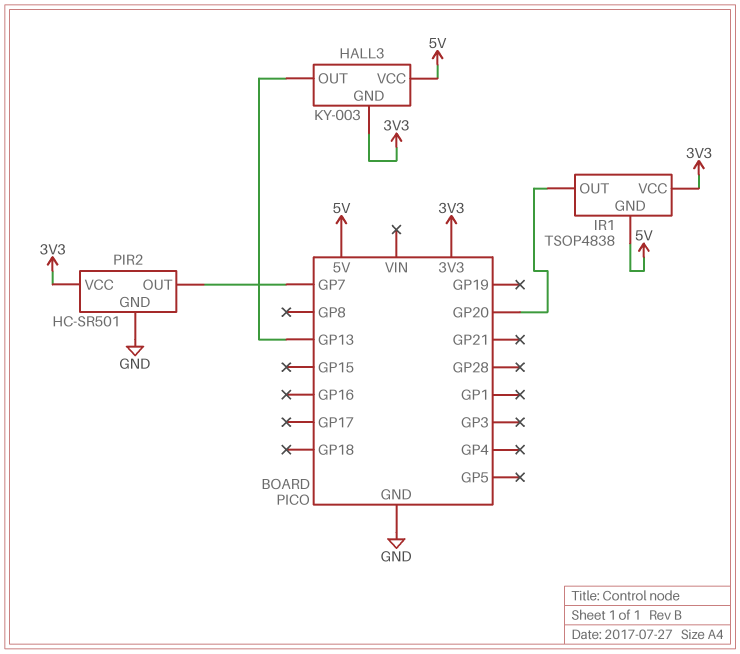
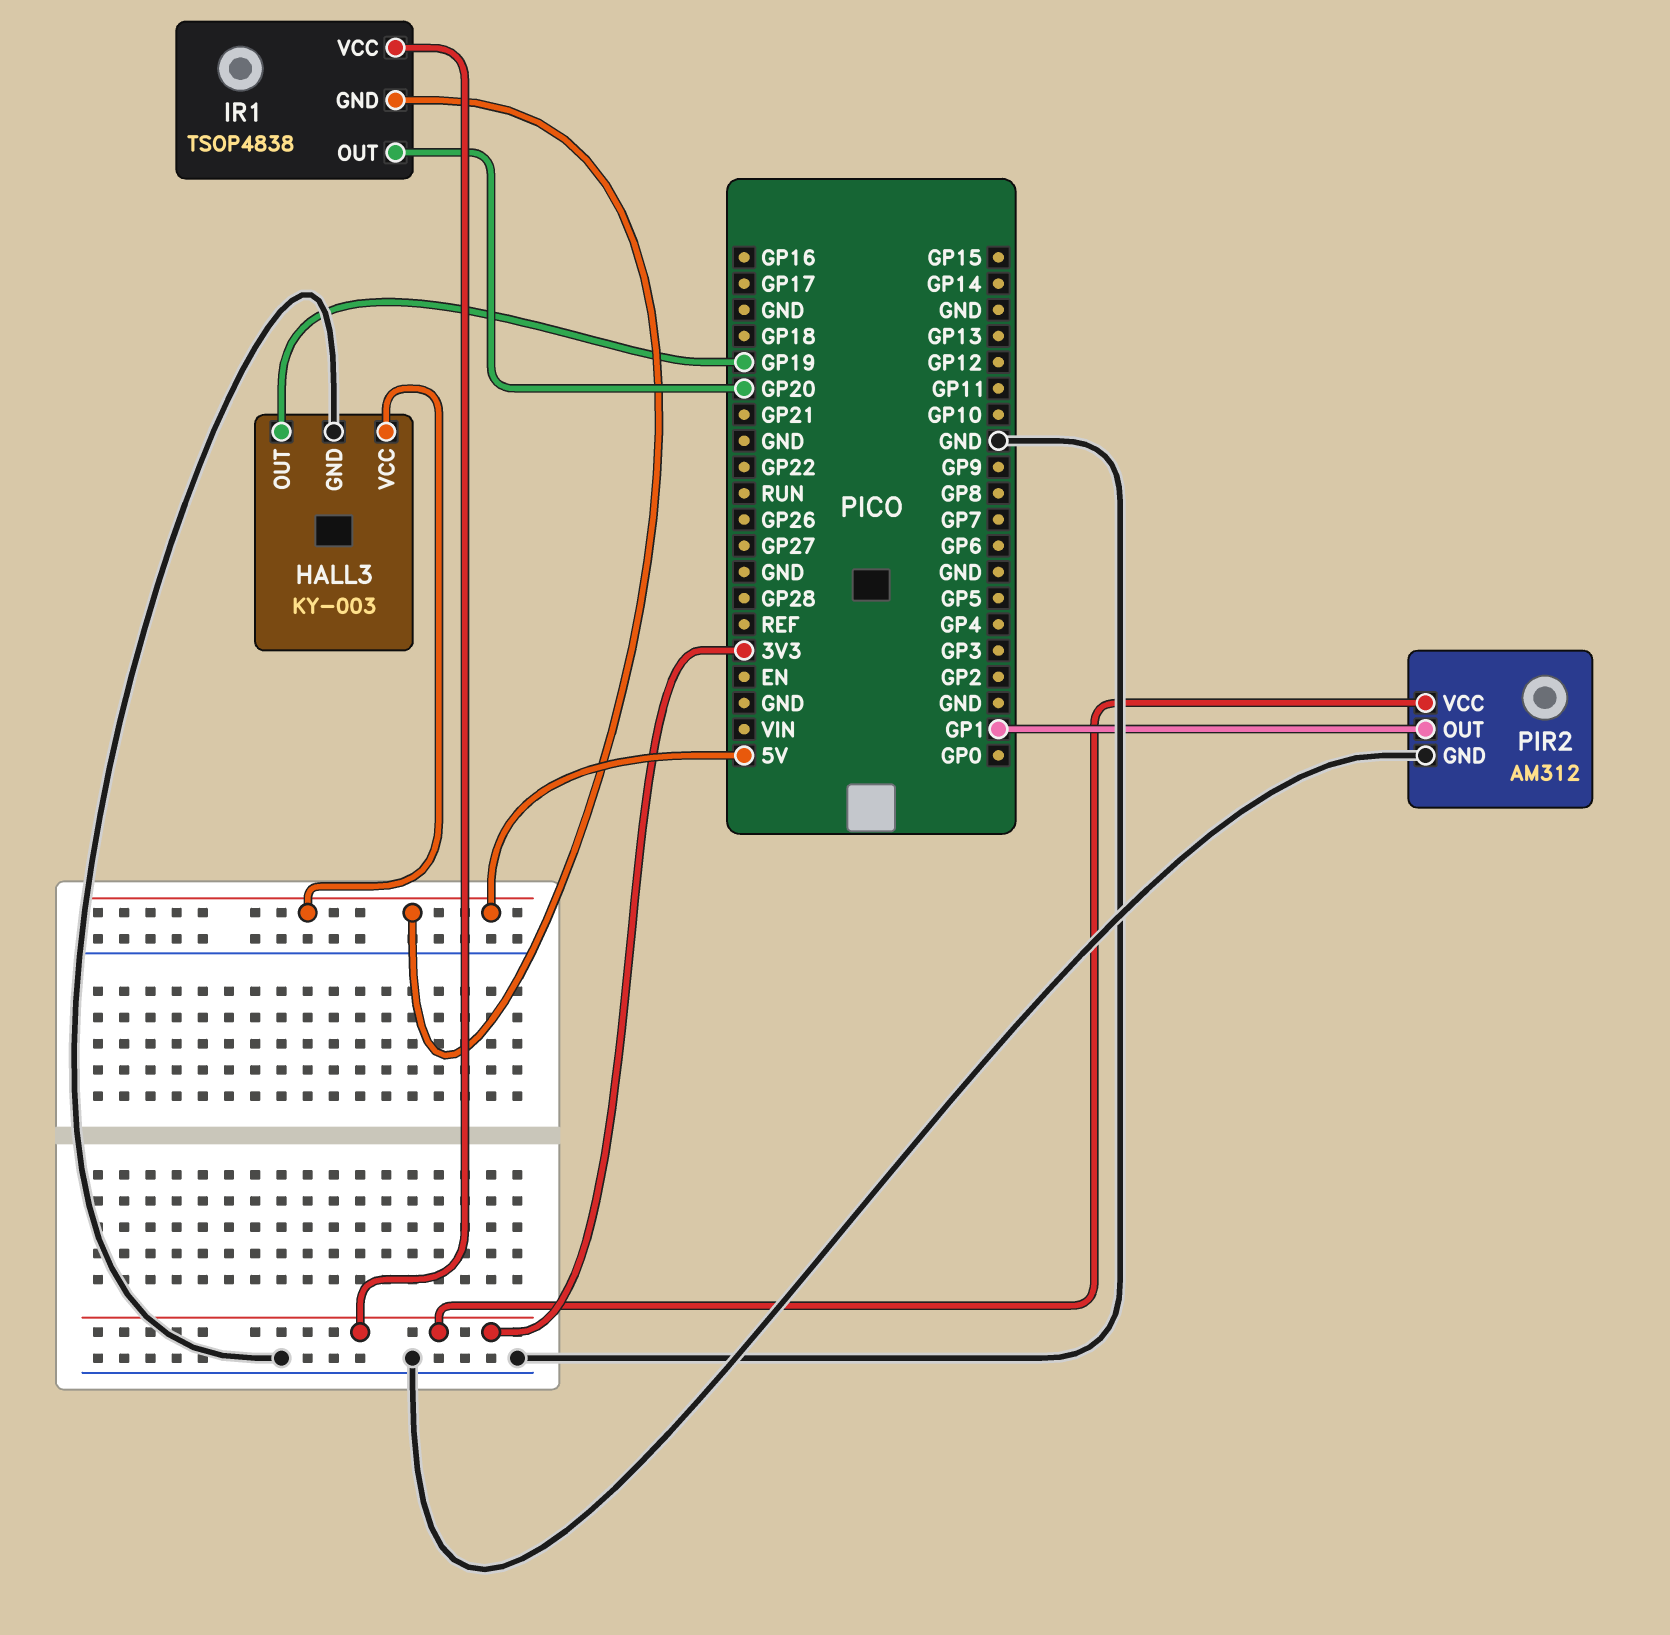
HALL3 pin GND: 3V3 -> GND
HALL3 pin OUT: GP13 -> GP19
PIR2: HC-SR501 -> AM312
PIR2 pin OUT: GP7 -> GP1

